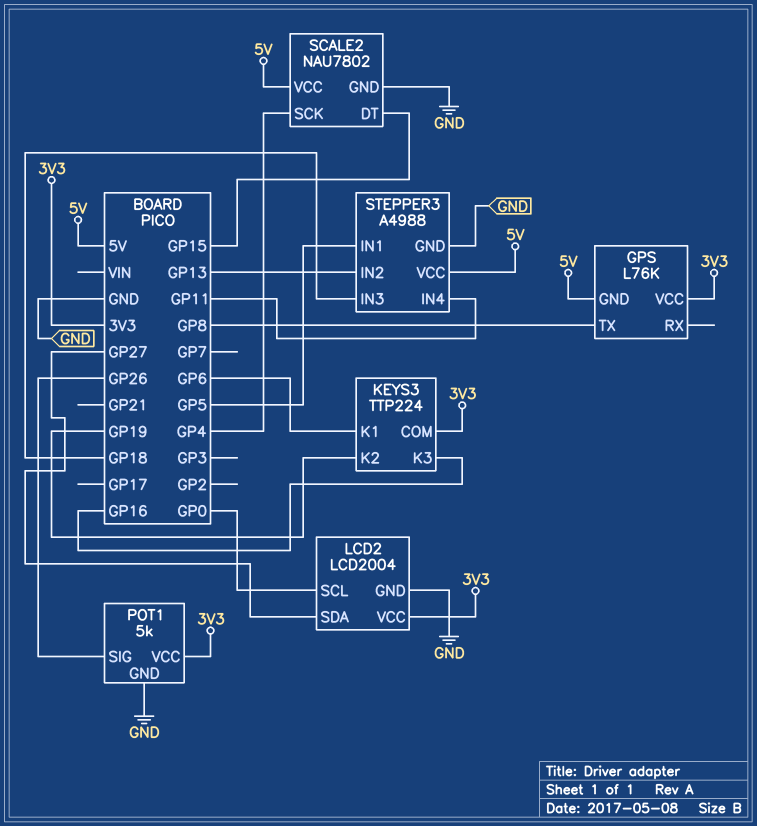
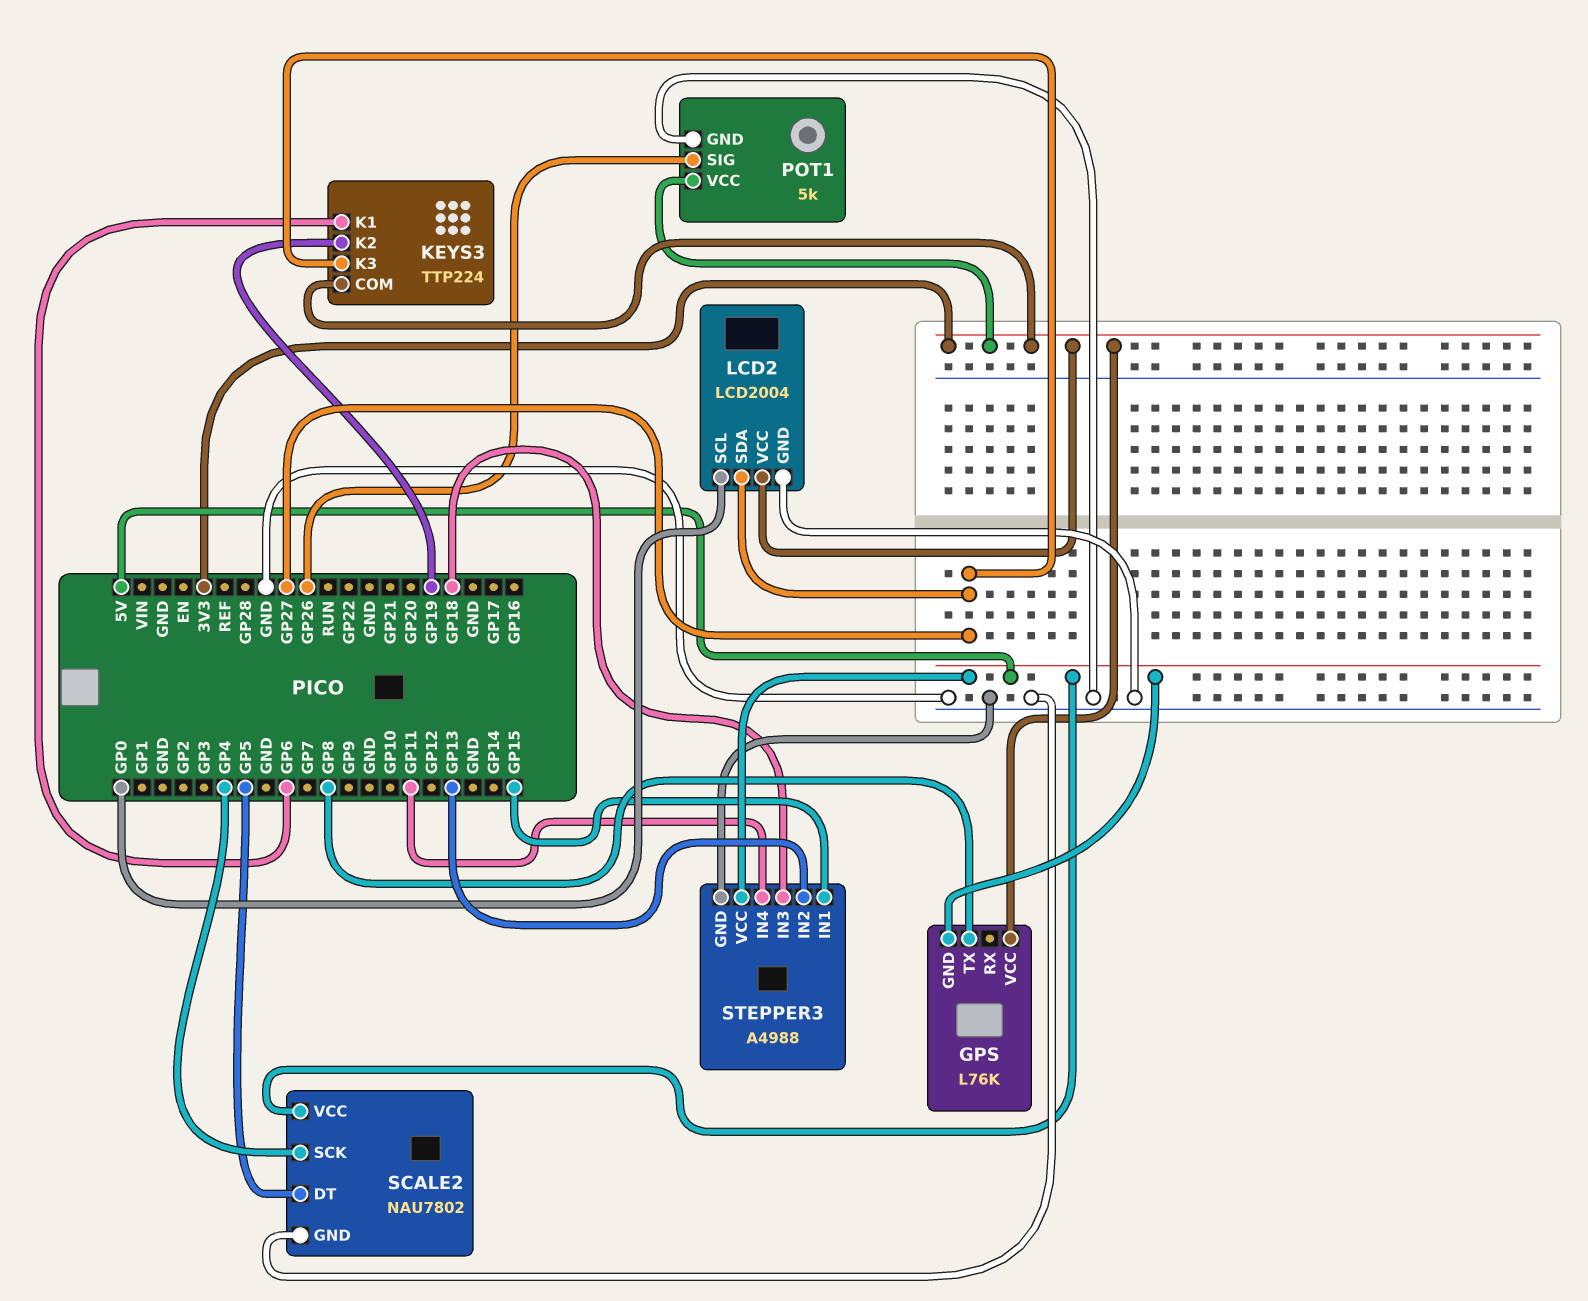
KEYS3 pin K3: GP16 -> GP27
SCALE2 pin DT: GP15 -> GP5
STEPPER3 pin IN1: GP5 -> GP15

